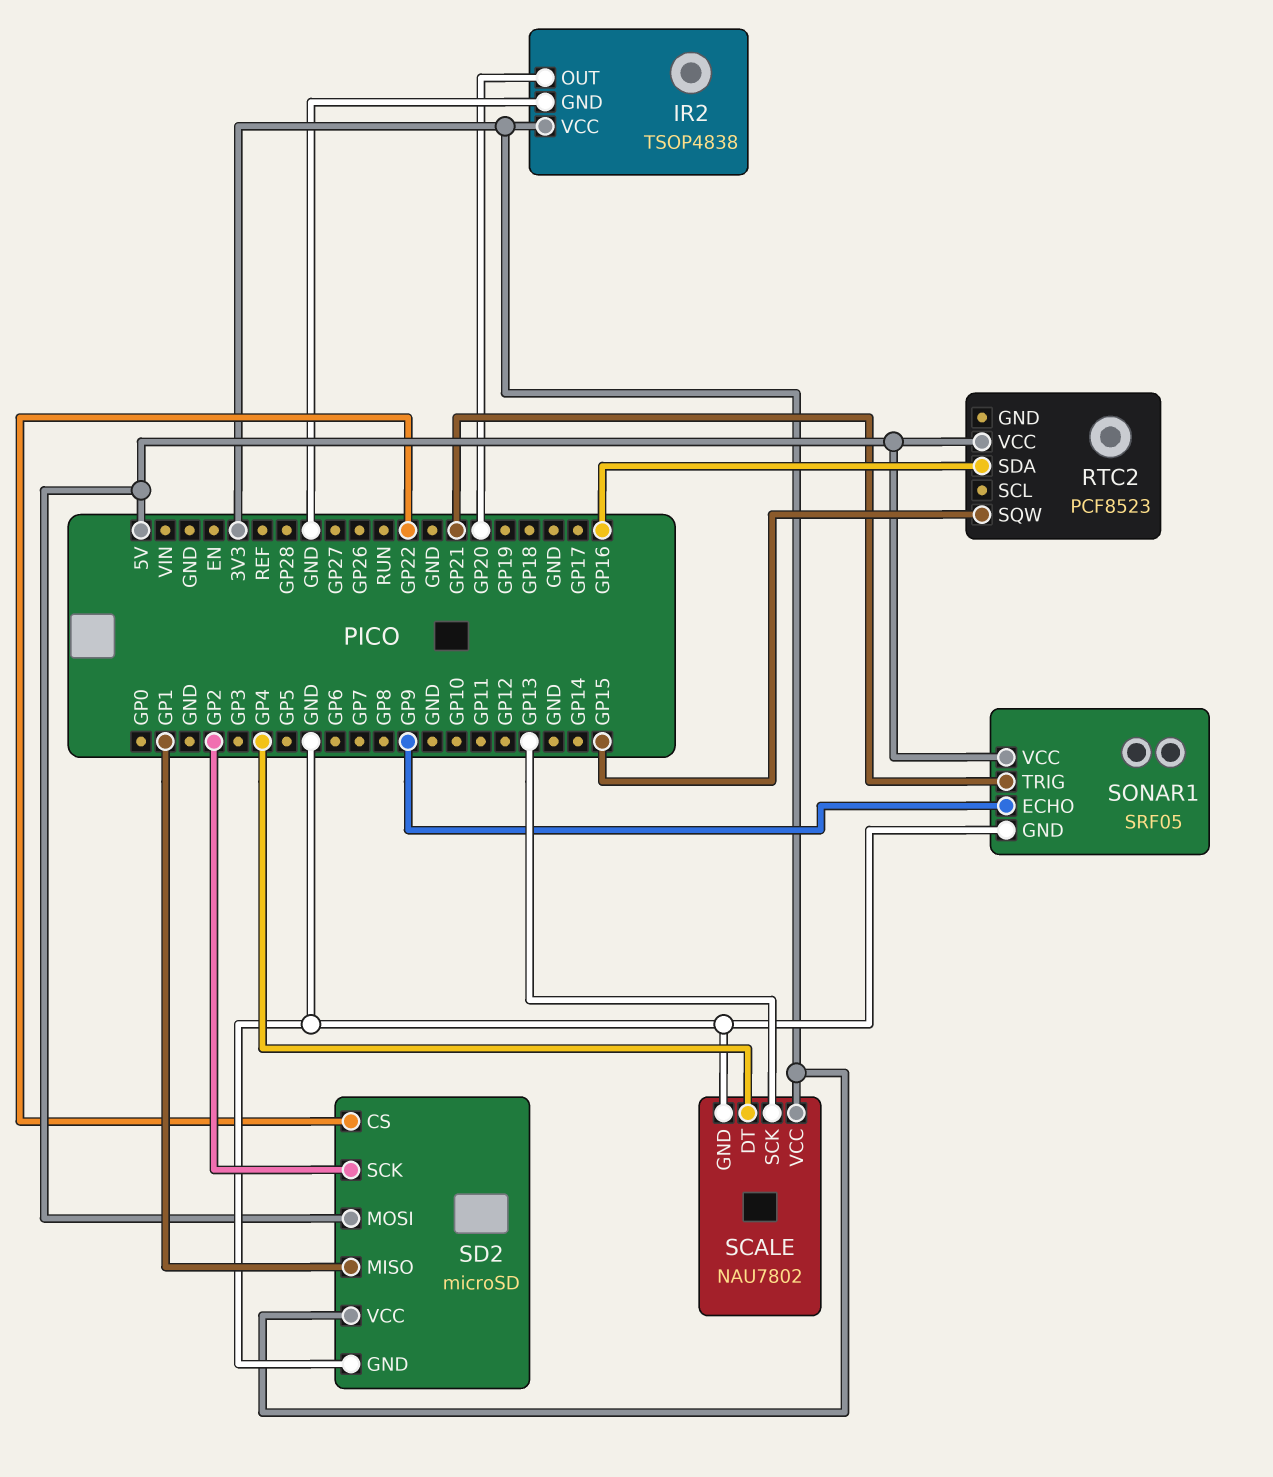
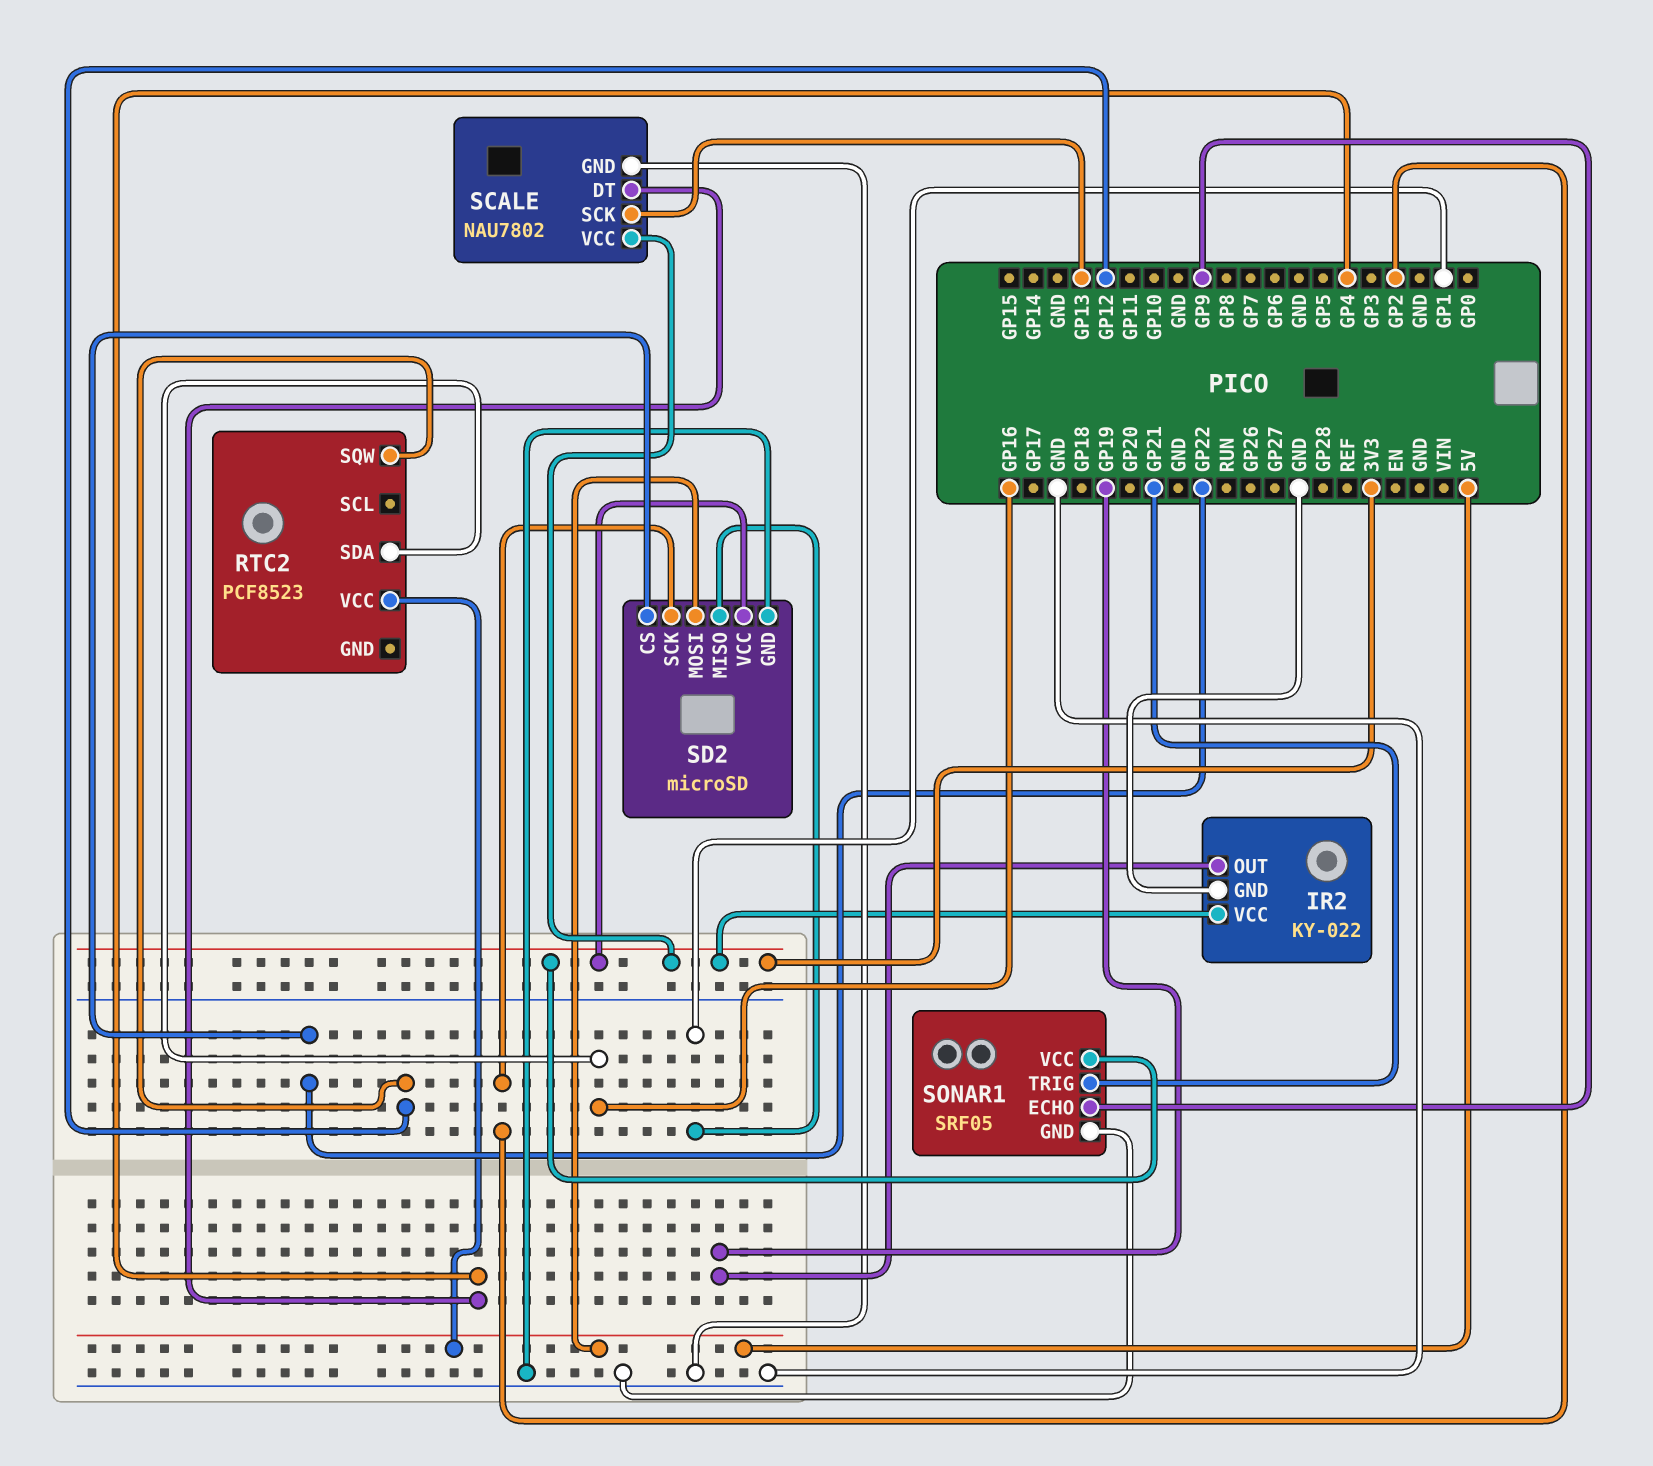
IR2: TSOP4838 -> KY-022
IR2 pin OUT: GP20 -> GP19
RTC2 pin SQW: GP15 -> GP12
SONAR1 pin VCC: 5V -> 3V3

